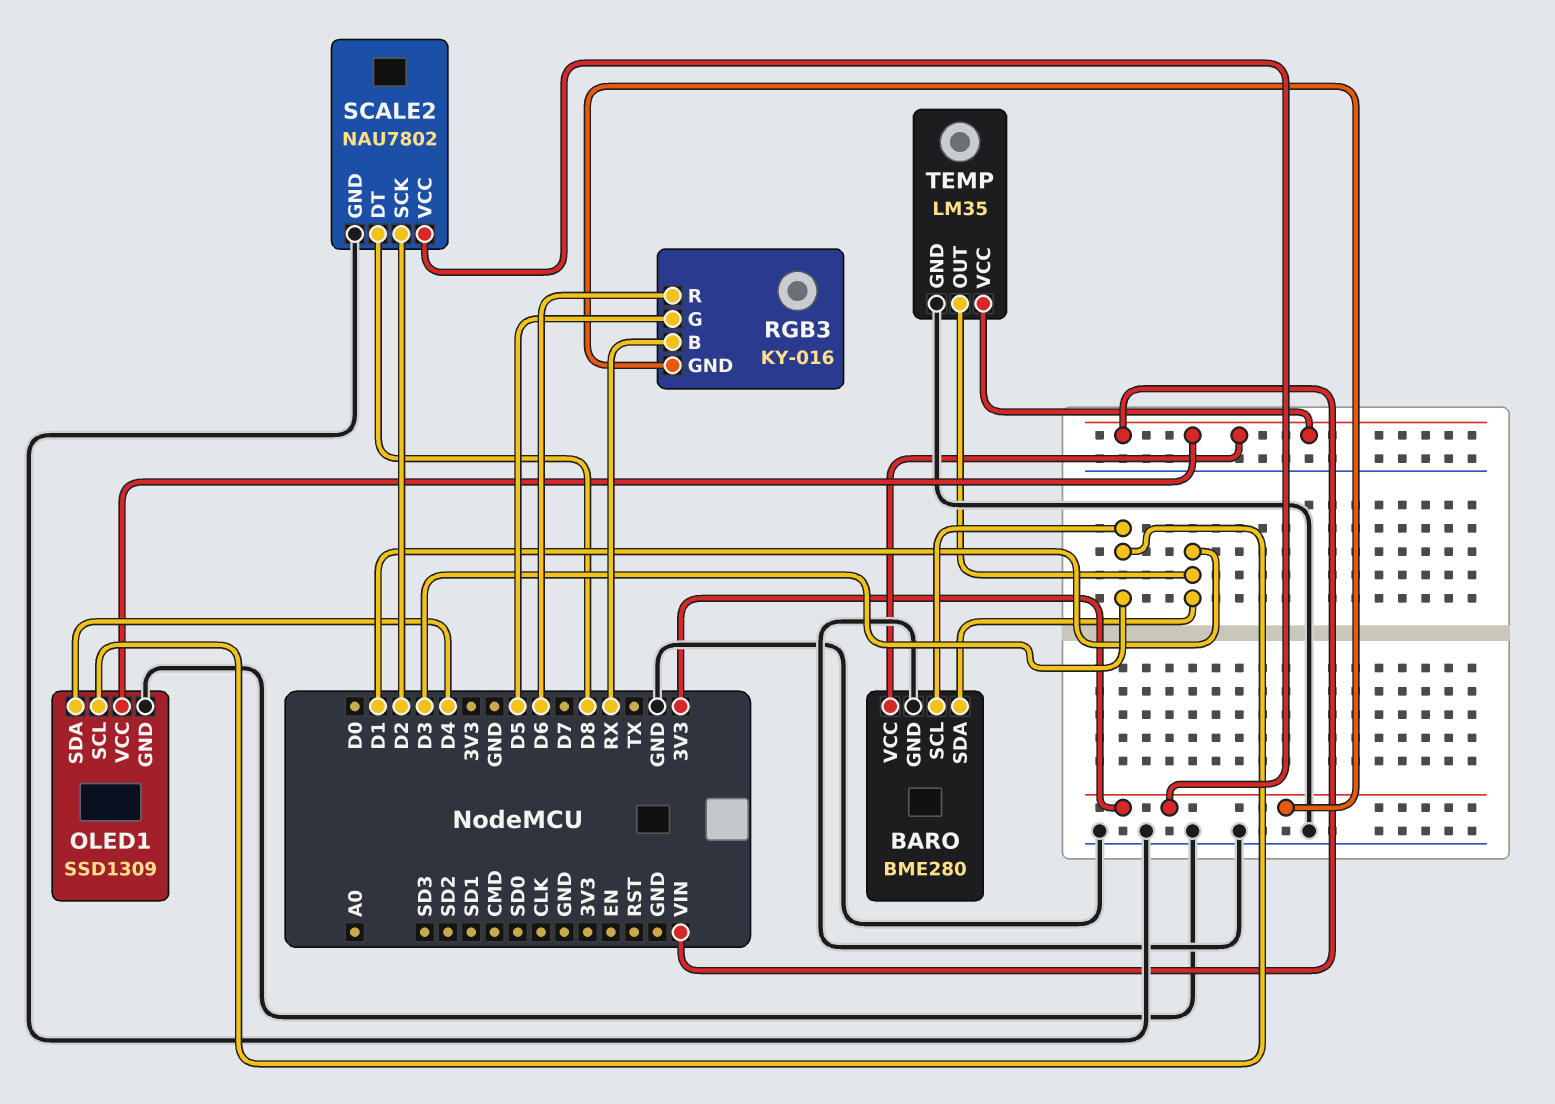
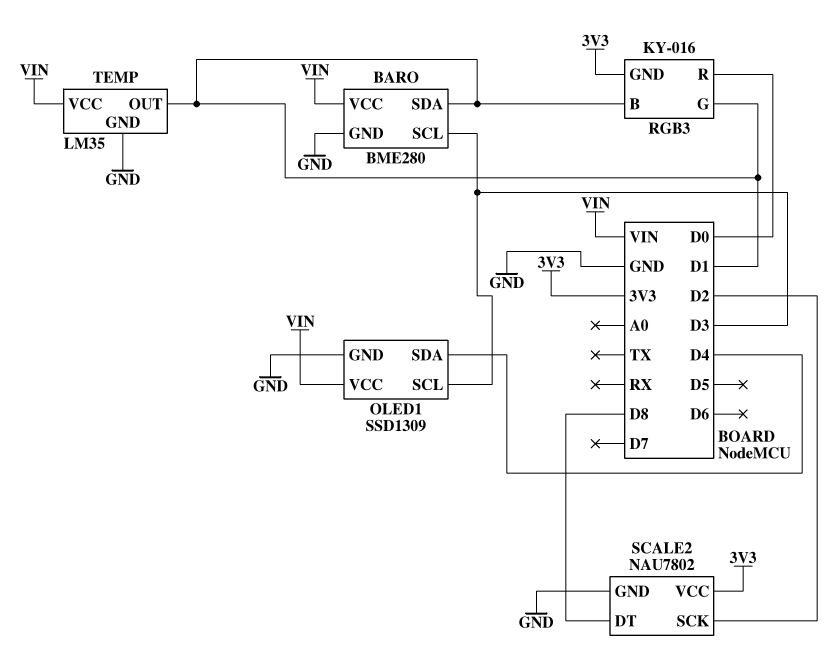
RGB3 pin B: RX -> D1
RGB3 pin G: D5 -> D1
RGB3 pin R: D6 -> D0

